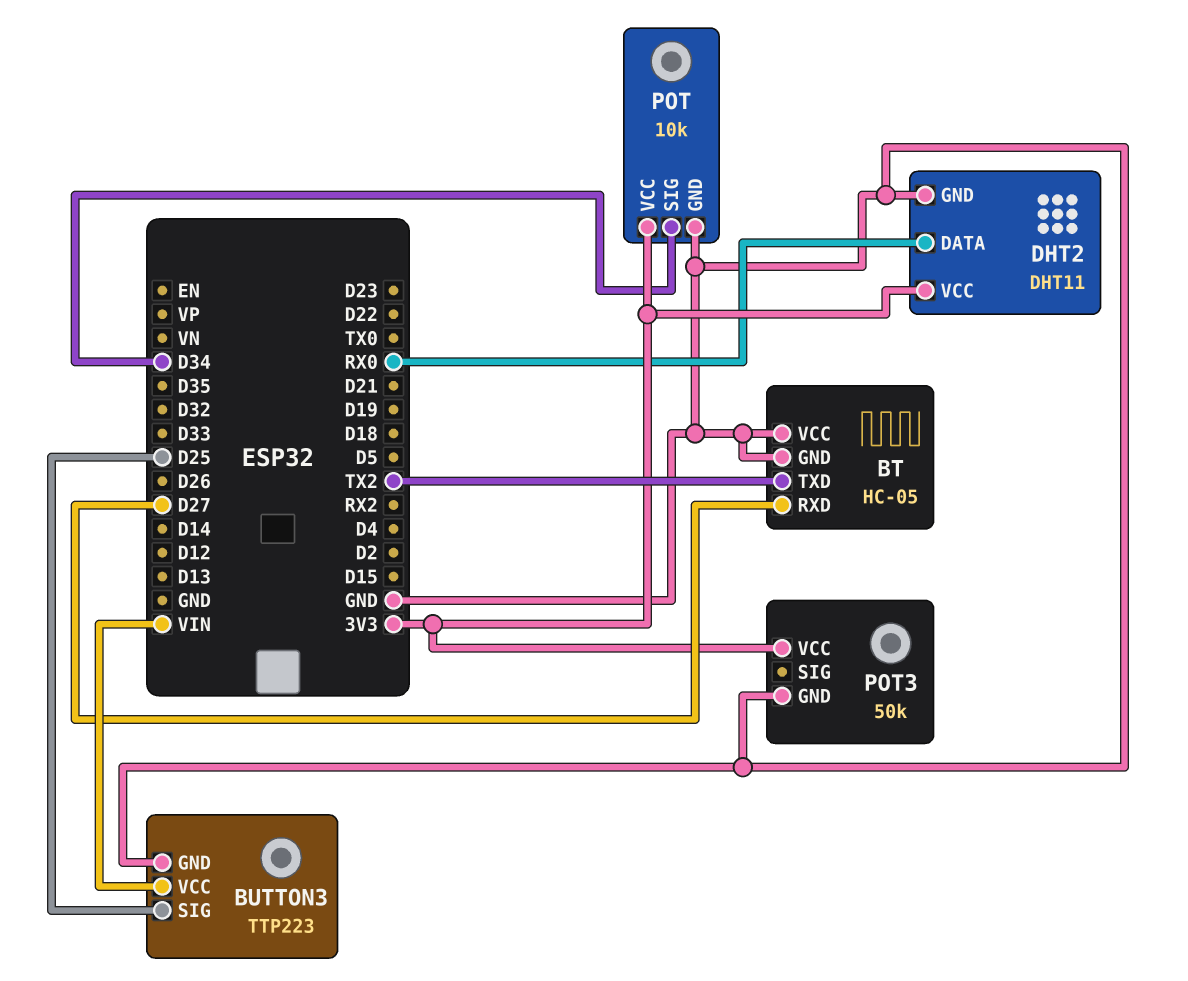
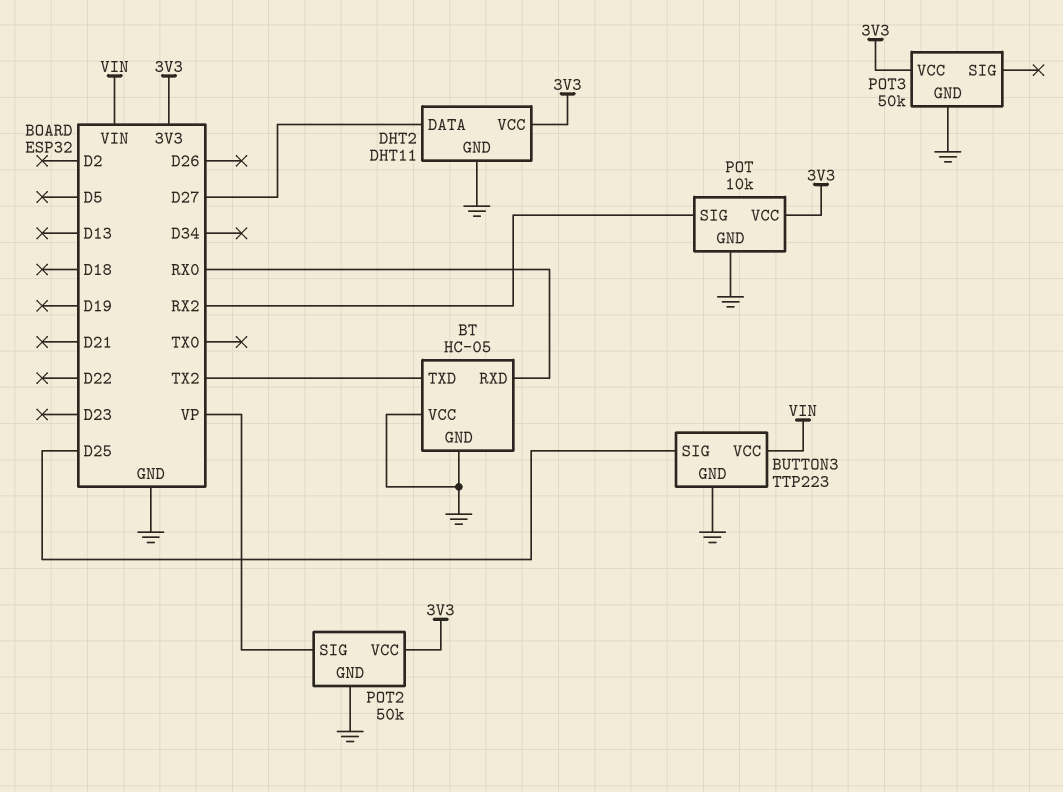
BT pin RXD: D27 -> RX0
DHT2 pin DATA: RX0 -> D27
POT pin SIG: D34 -> RX2
POT2: none -> 50k
POT2 pin GND: none -> GND
POT2 pin SIG: none -> VP
POT2 pin VCC: none -> 3V3

